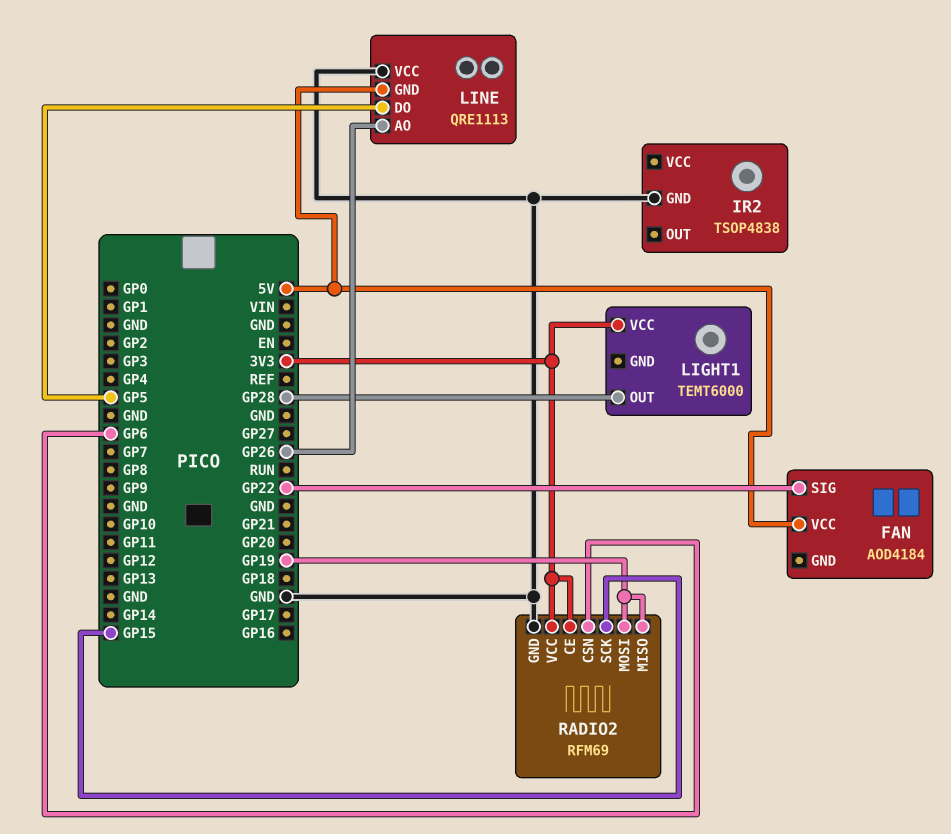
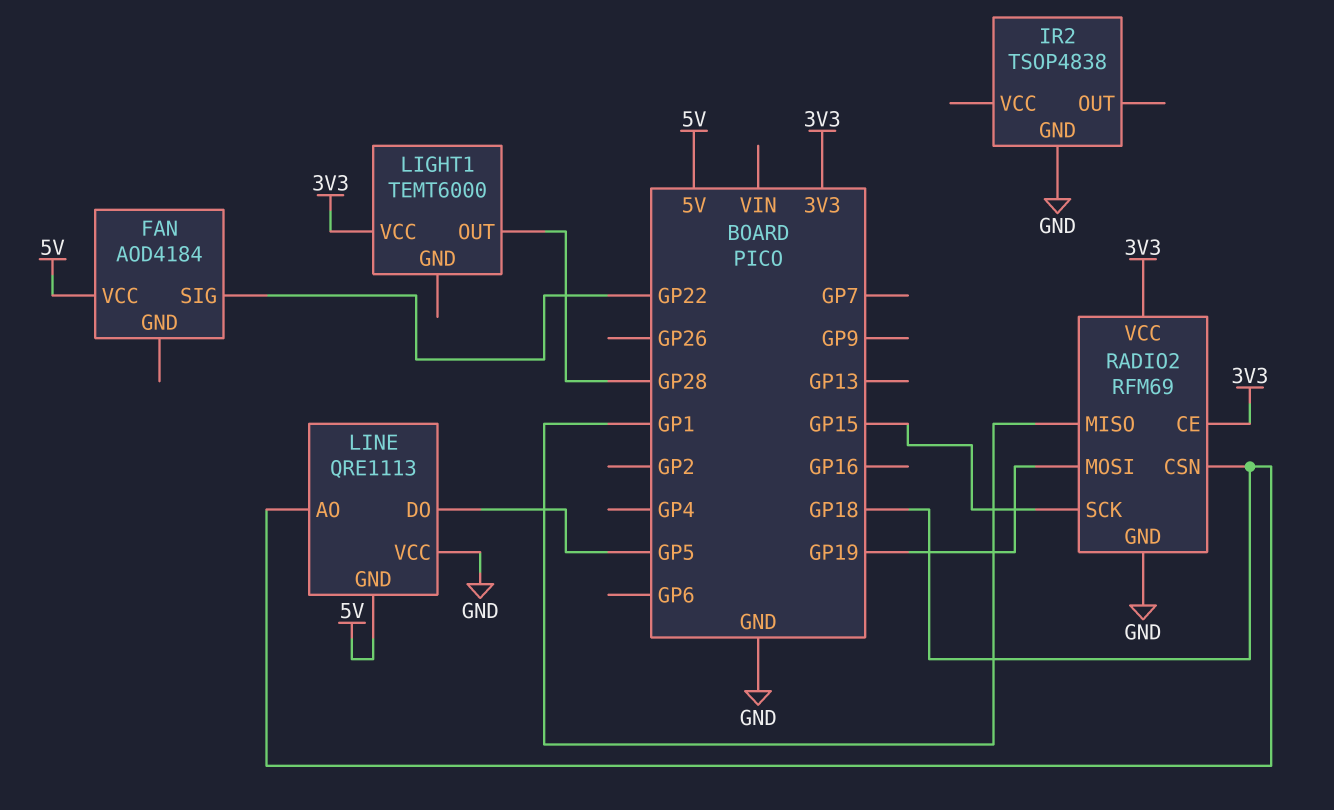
LINE pin AO: GP26 -> GP18
RADIO2 pin CSN: GP6 -> GP18
RADIO2 pin MISO: GP19 -> GP1

